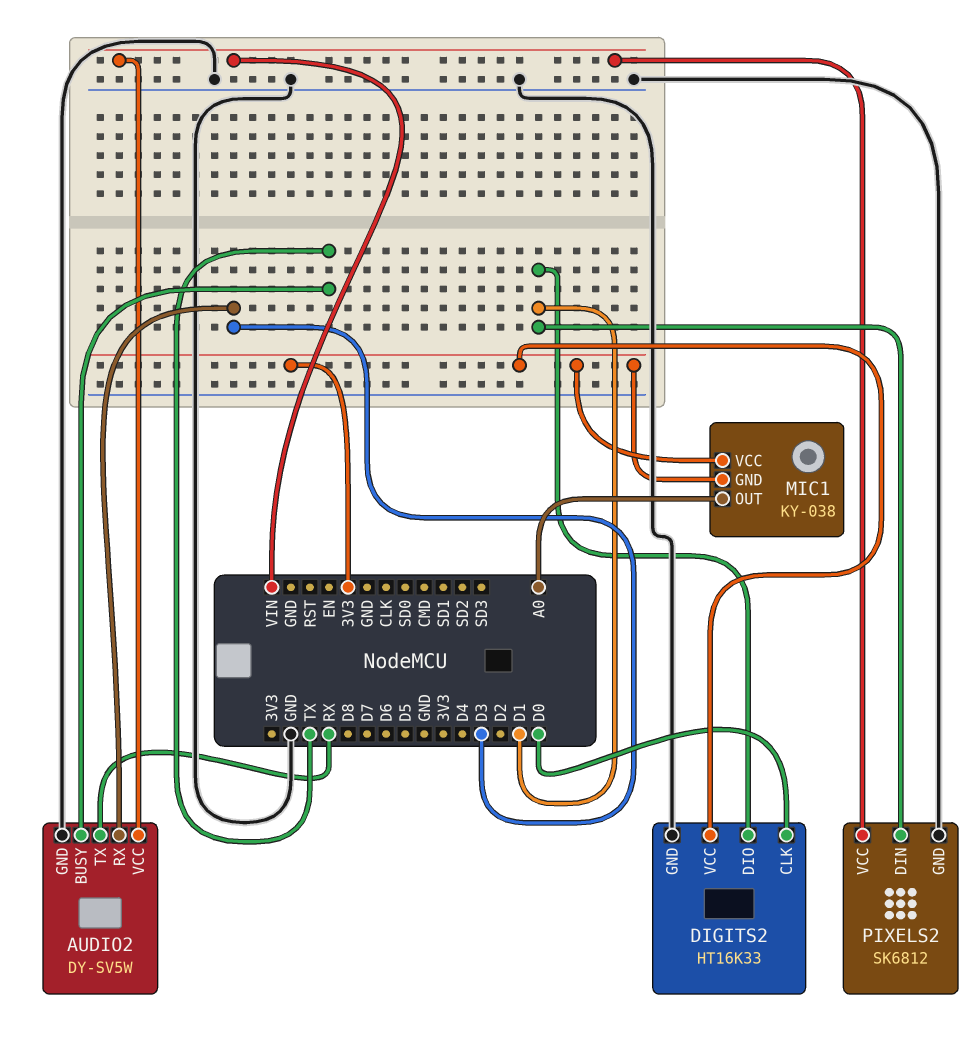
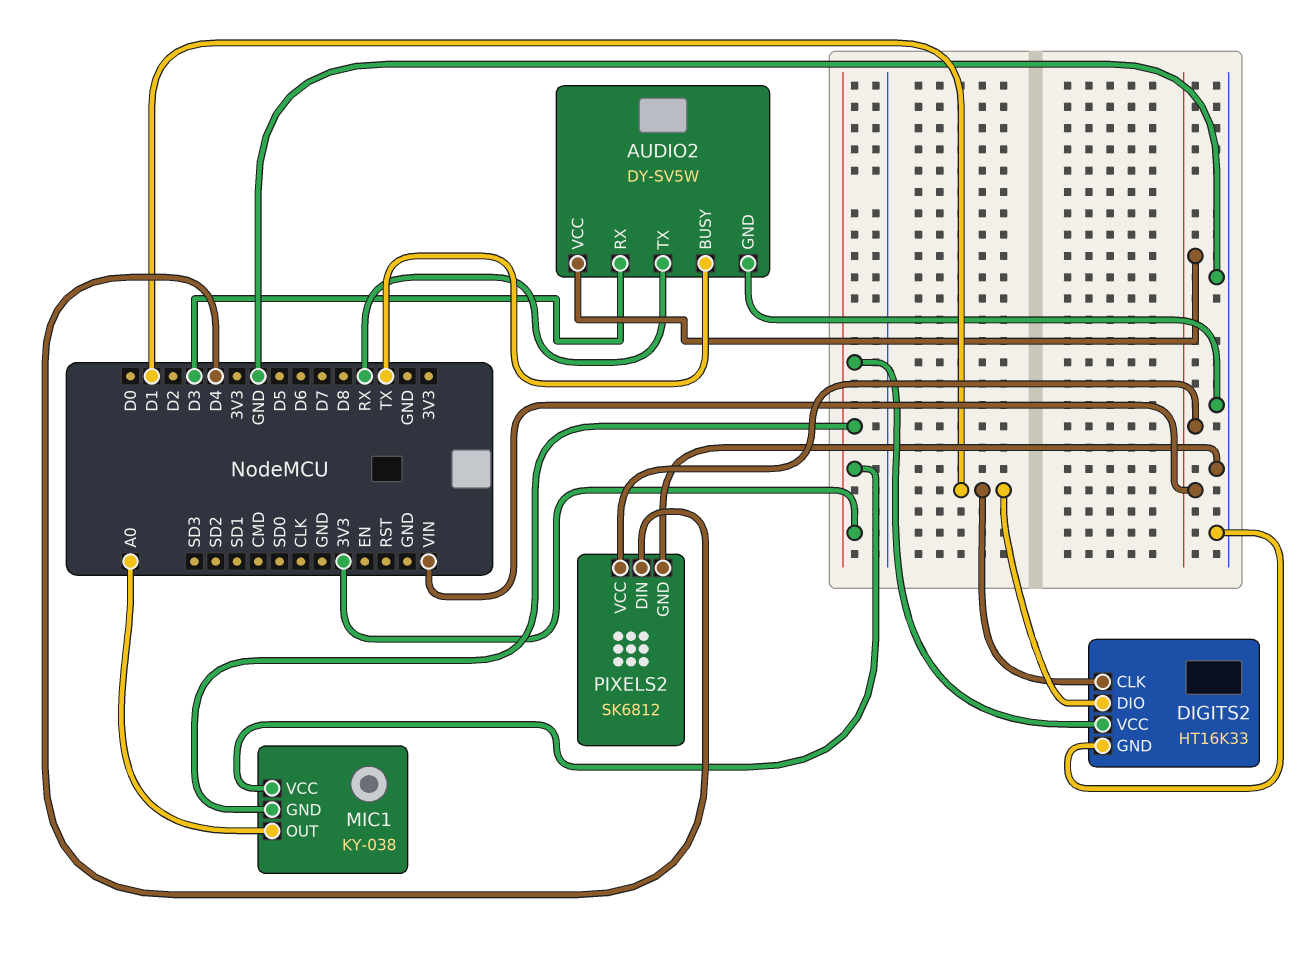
DIGITS2 pin CLK: D0 -> D1
PIXELS2 pin DIN: D1 -> D4

